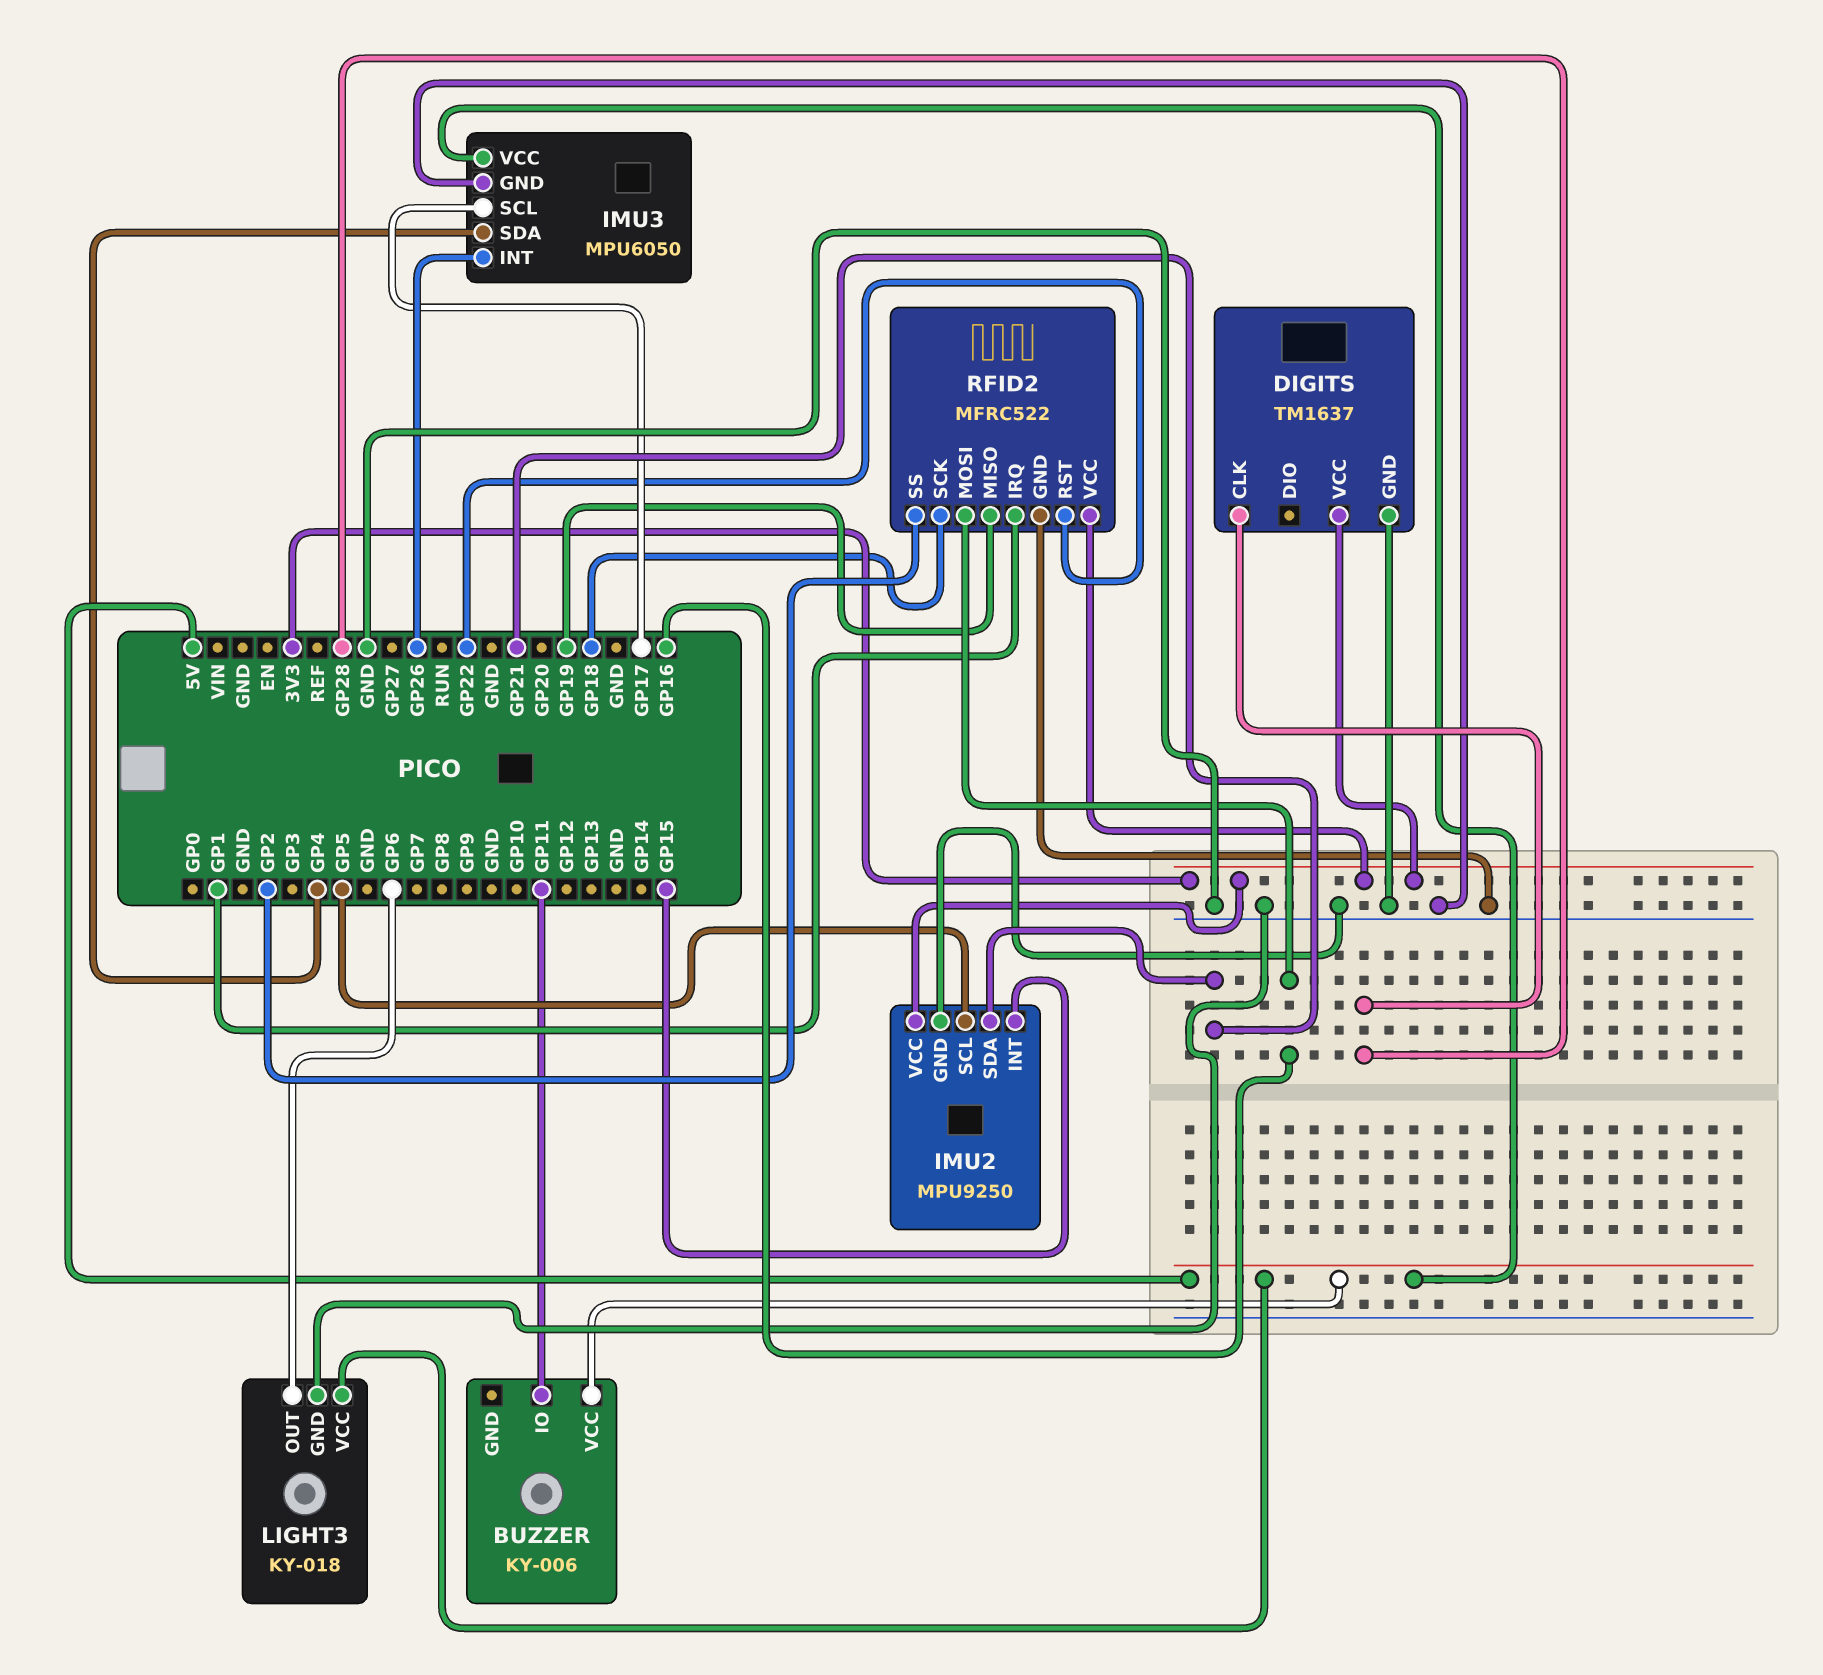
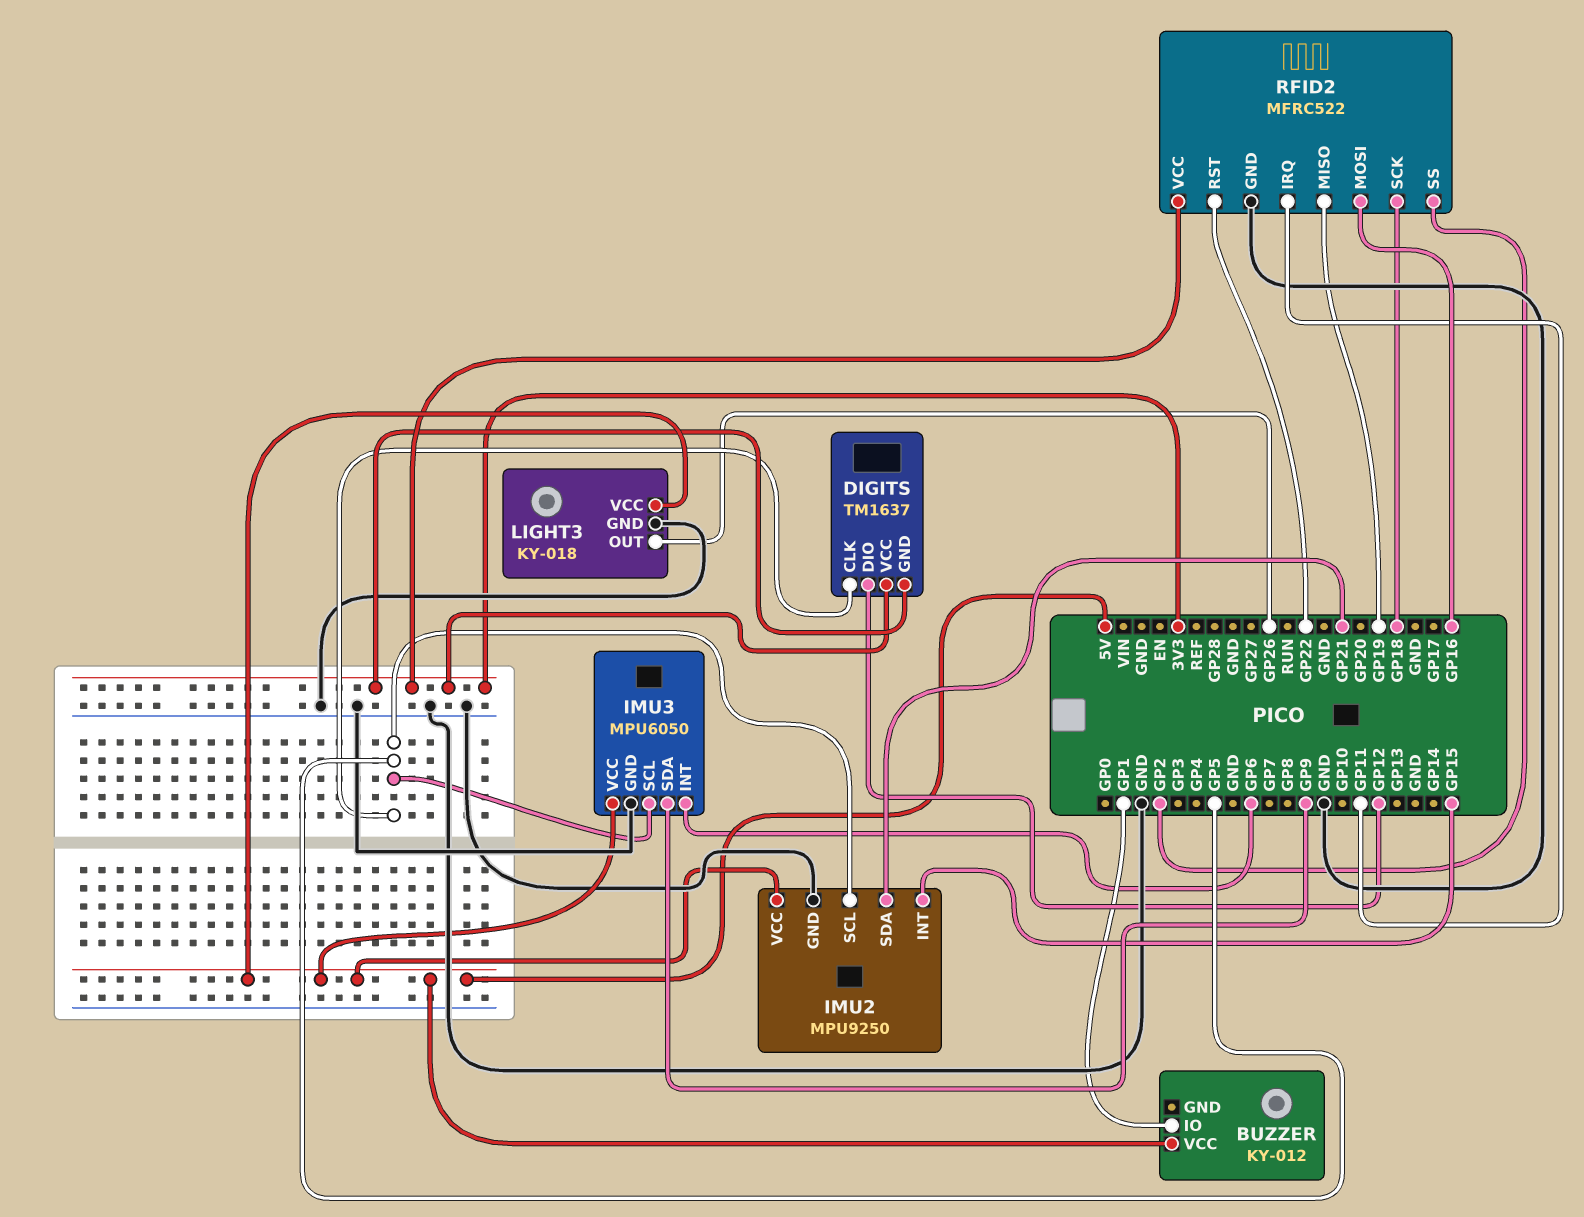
BUZZER: KY-006 -> KY-012
BUZZER pin IO: GP11 -> GP1
DIGITS pin CLK: GP28 -> GP5
DIGITS pin DIO: none -> GP12
DIGITS pin GND: GND -> 3V3
IMU2 pin VCC: 3V3 -> 5V
IMU3 pin INT: GP26 -> GP6
IMU3 pin SCL: GP17 -> GP5
IMU3 pin SDA: GP4 -> GP9
LIGHT3 pin OUT: GP6 -> GP26
RFID2 pin IRQ: GP1 -> GP11

